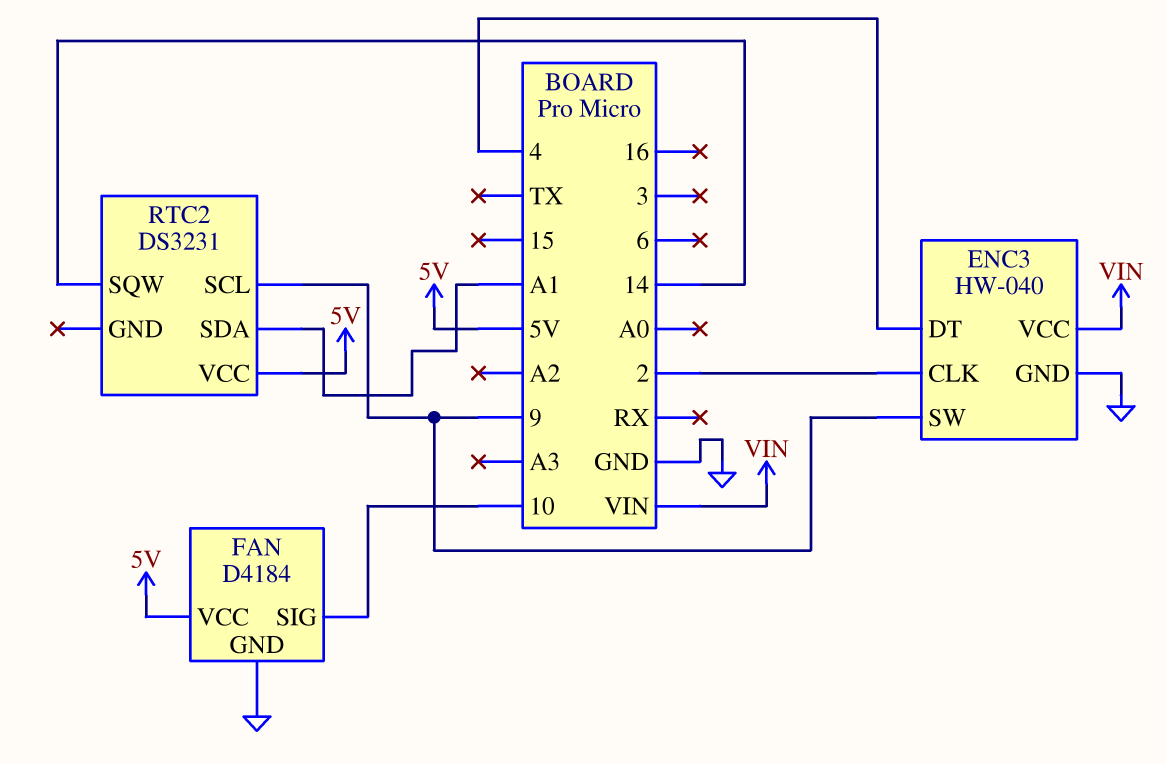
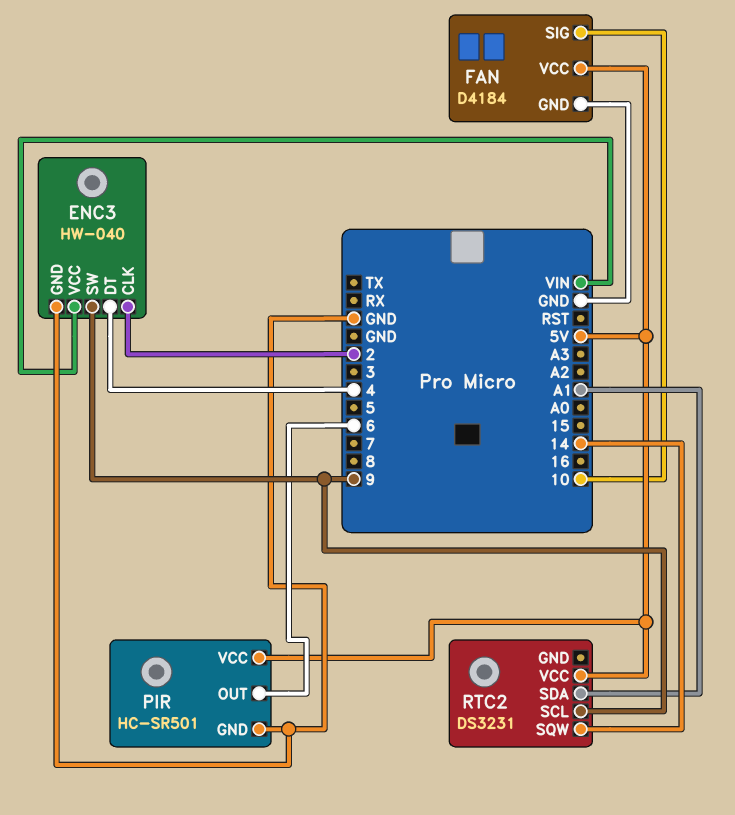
PIR: none -> HC-SR501
PIR pin GND: none -> GND
PIR pin OUT: none -> 6
PIR pin VCC: none -> 5V

